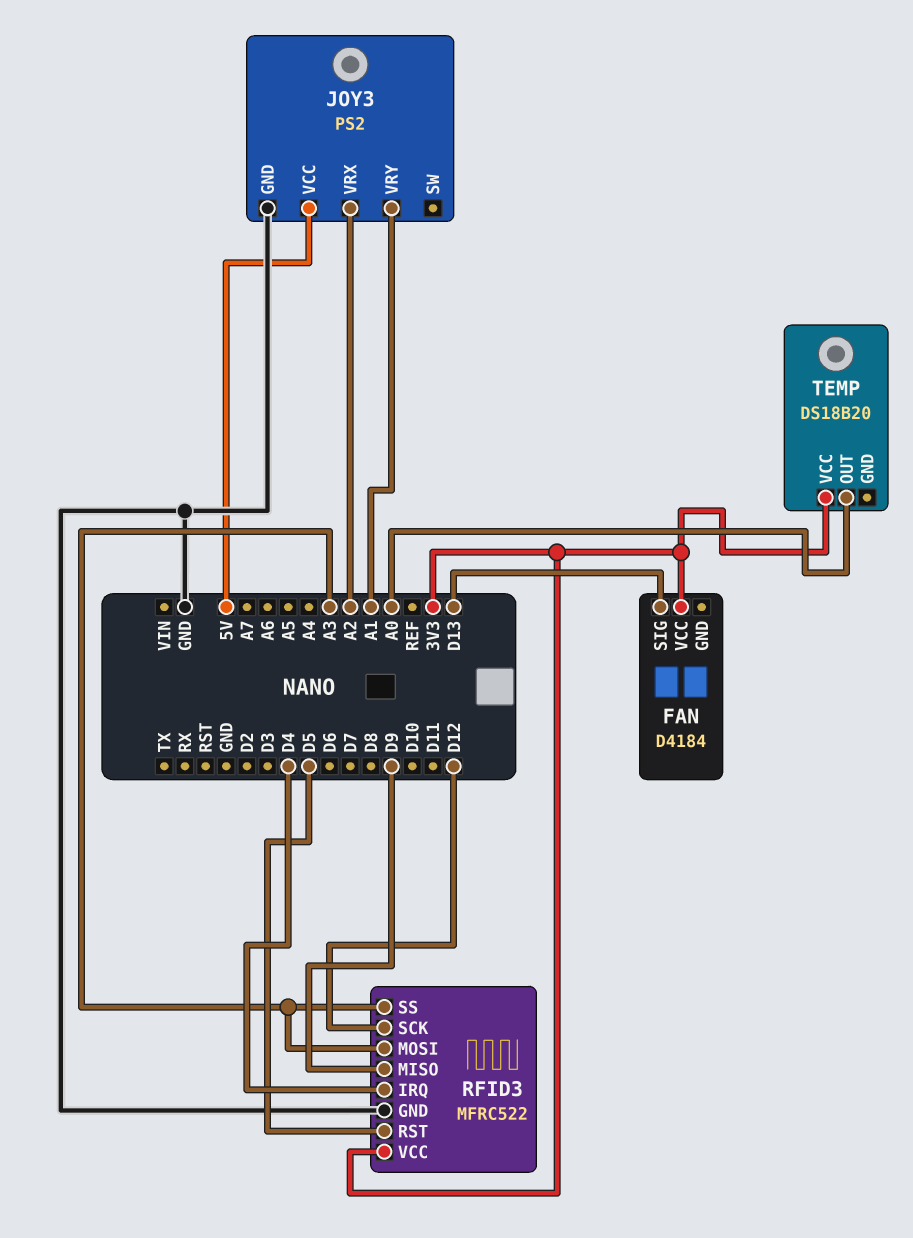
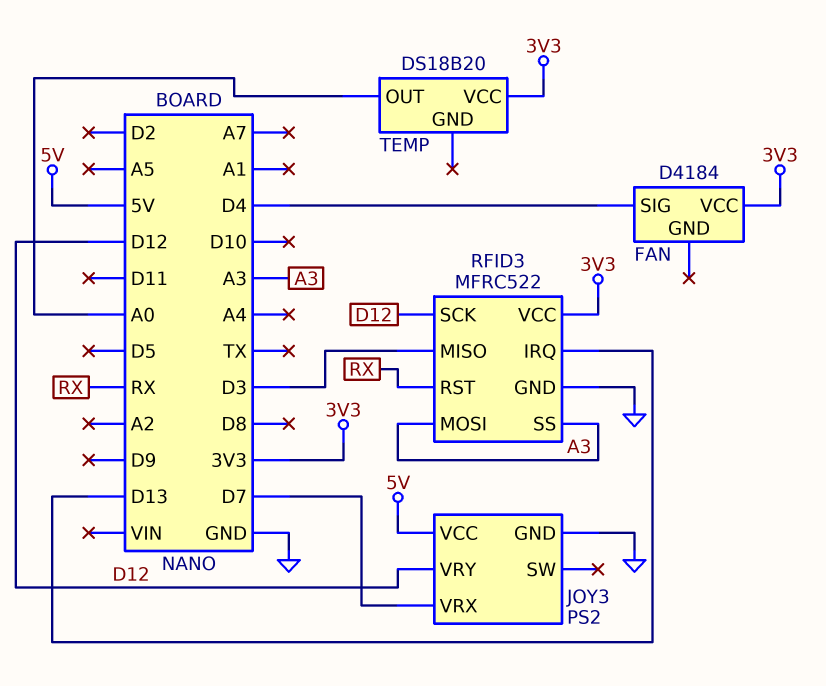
FAN pin SIG: D13 -> D4
JOY3 pin VRX: A2 -> D7
JOY3 pin VRY: A1 -> D12
RFID3 pin IRQ: D4 -> D13
RFID3 pin MISO: D9 -> D3
RFID3 pin RST: D5 -> RX

